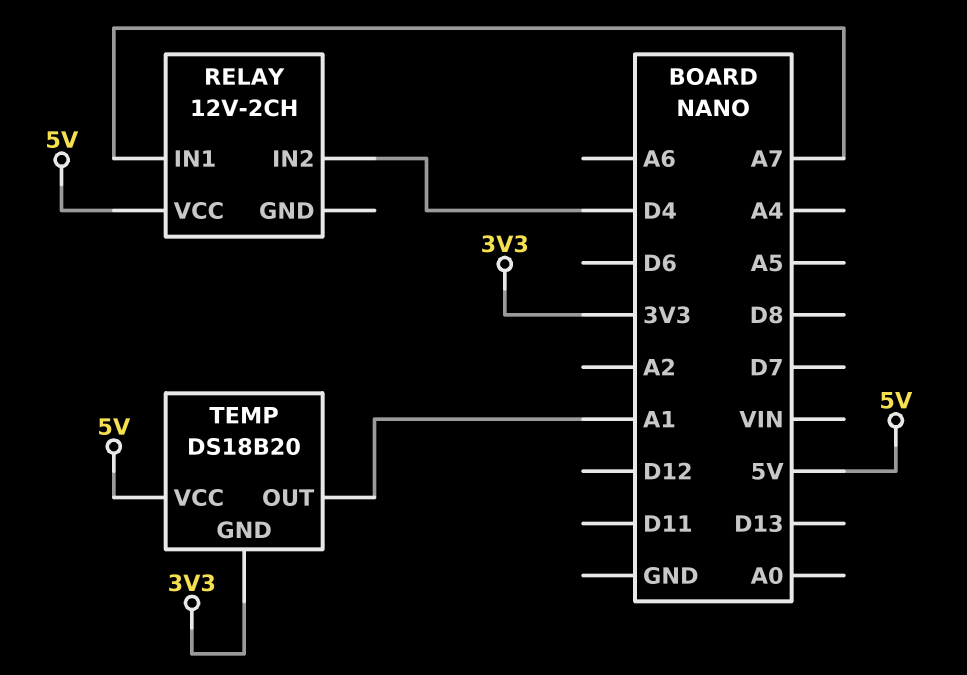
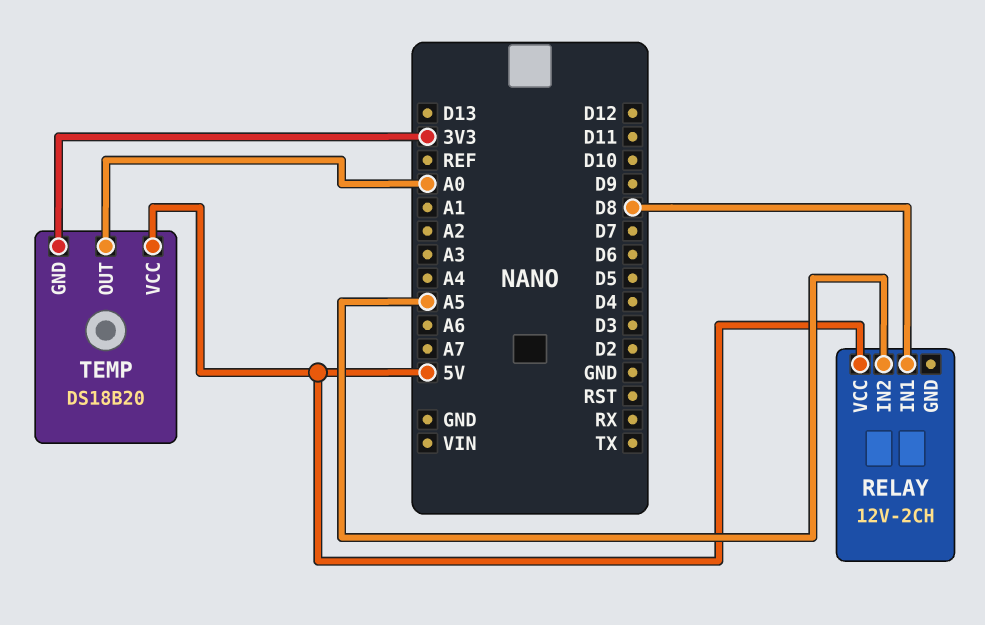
RELAY pin IN1: A7 -> D8
RELAY pin IN2: D4 -> A5
TEMP pin OUT: A1 -> A0

